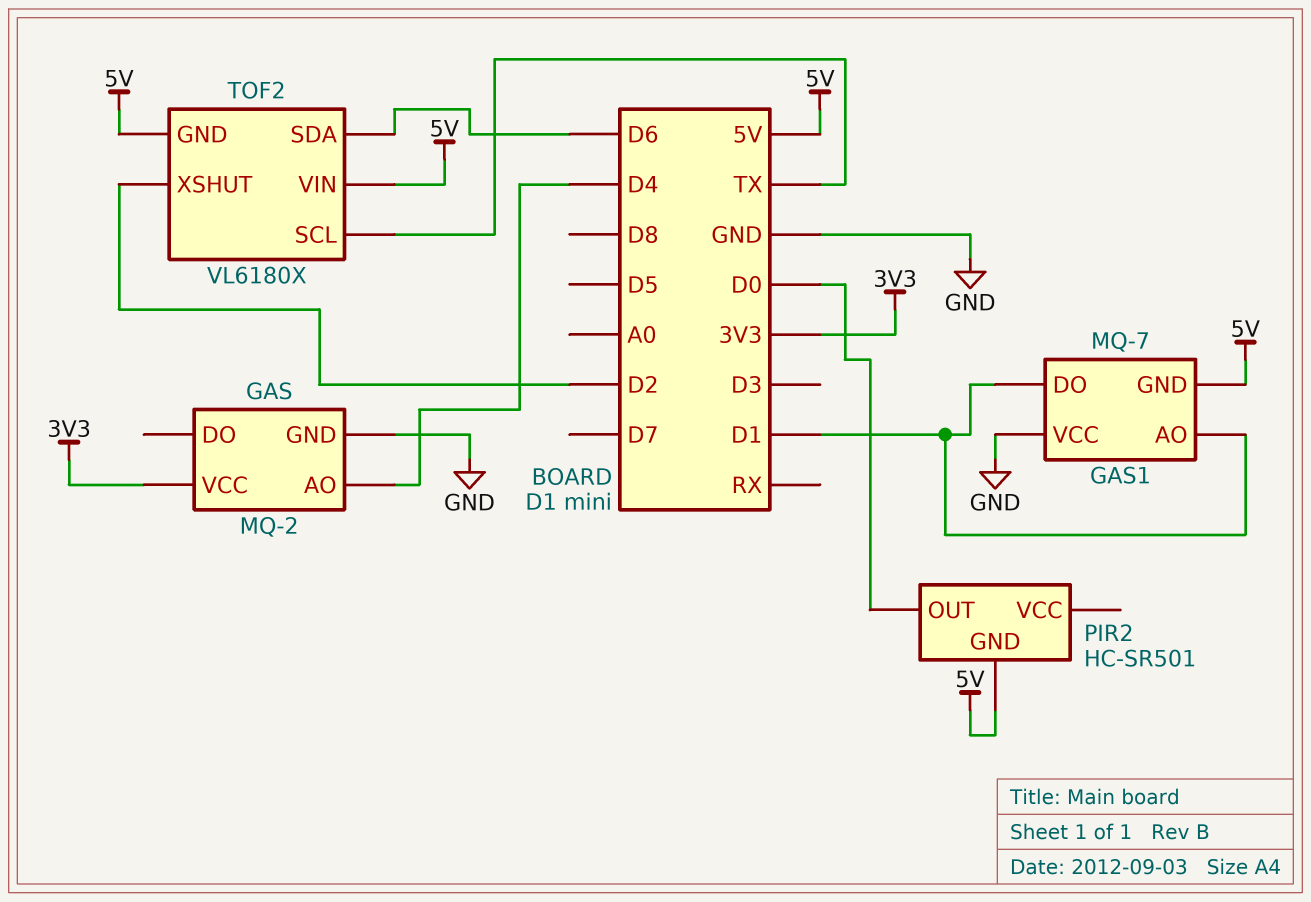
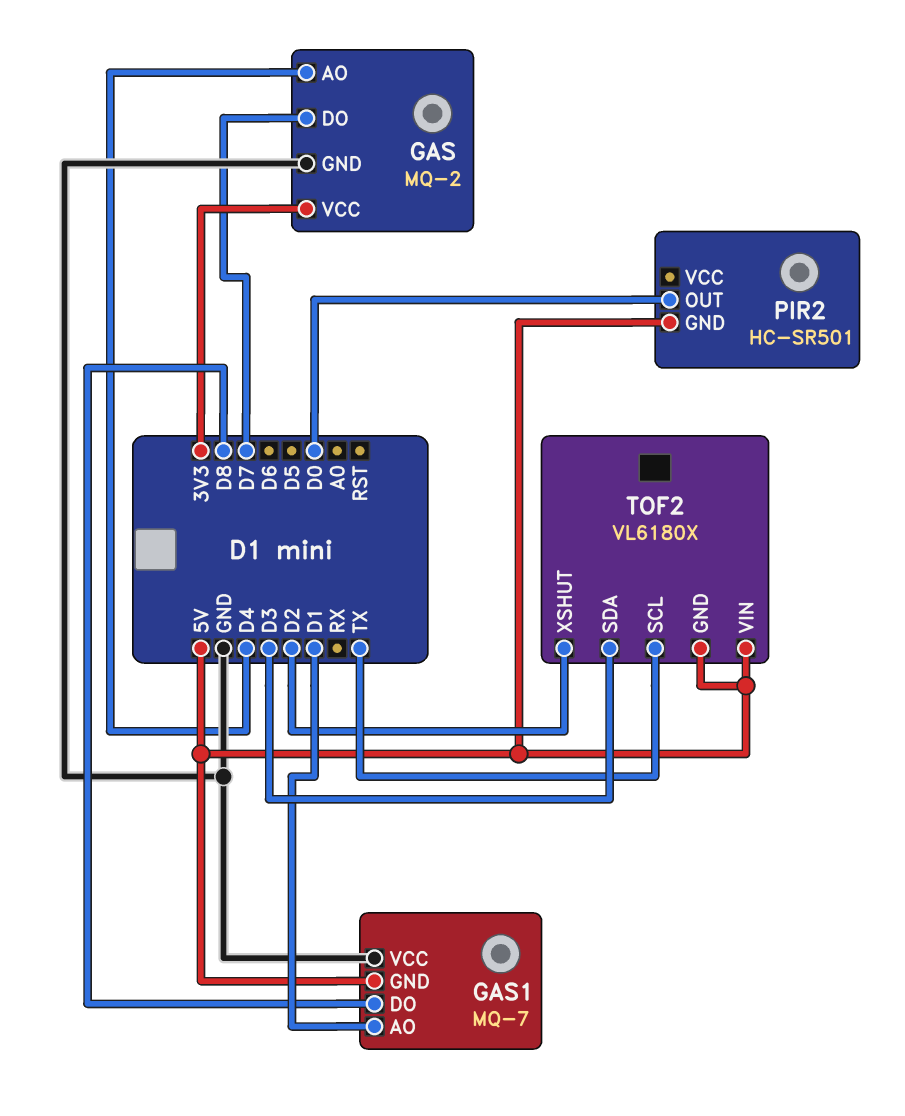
GAS pin DO: none -> D7
GAS1 pin DO: D1 -> D8
TOF2 pin SDA: D6 -> D3

